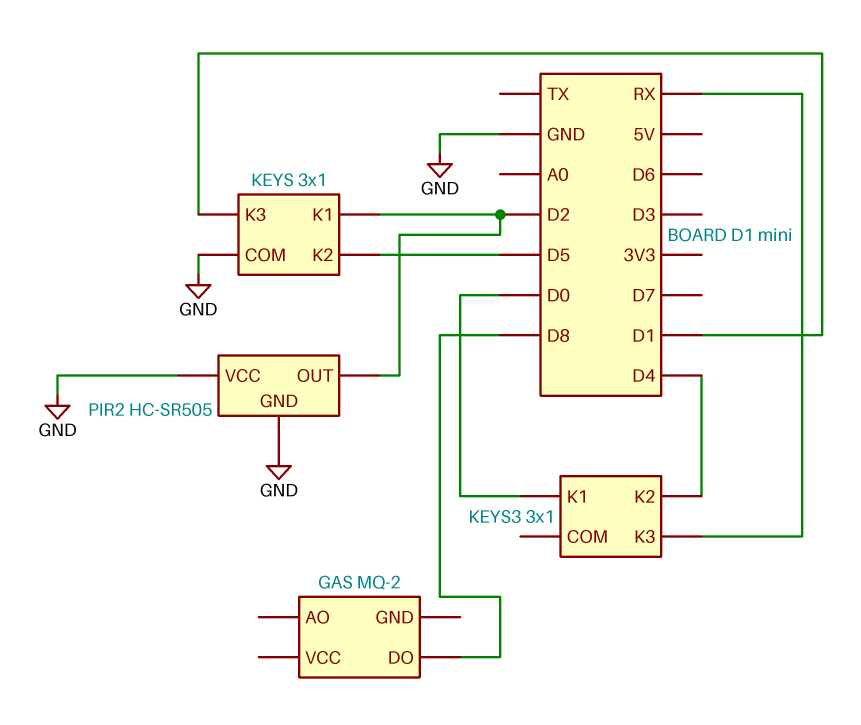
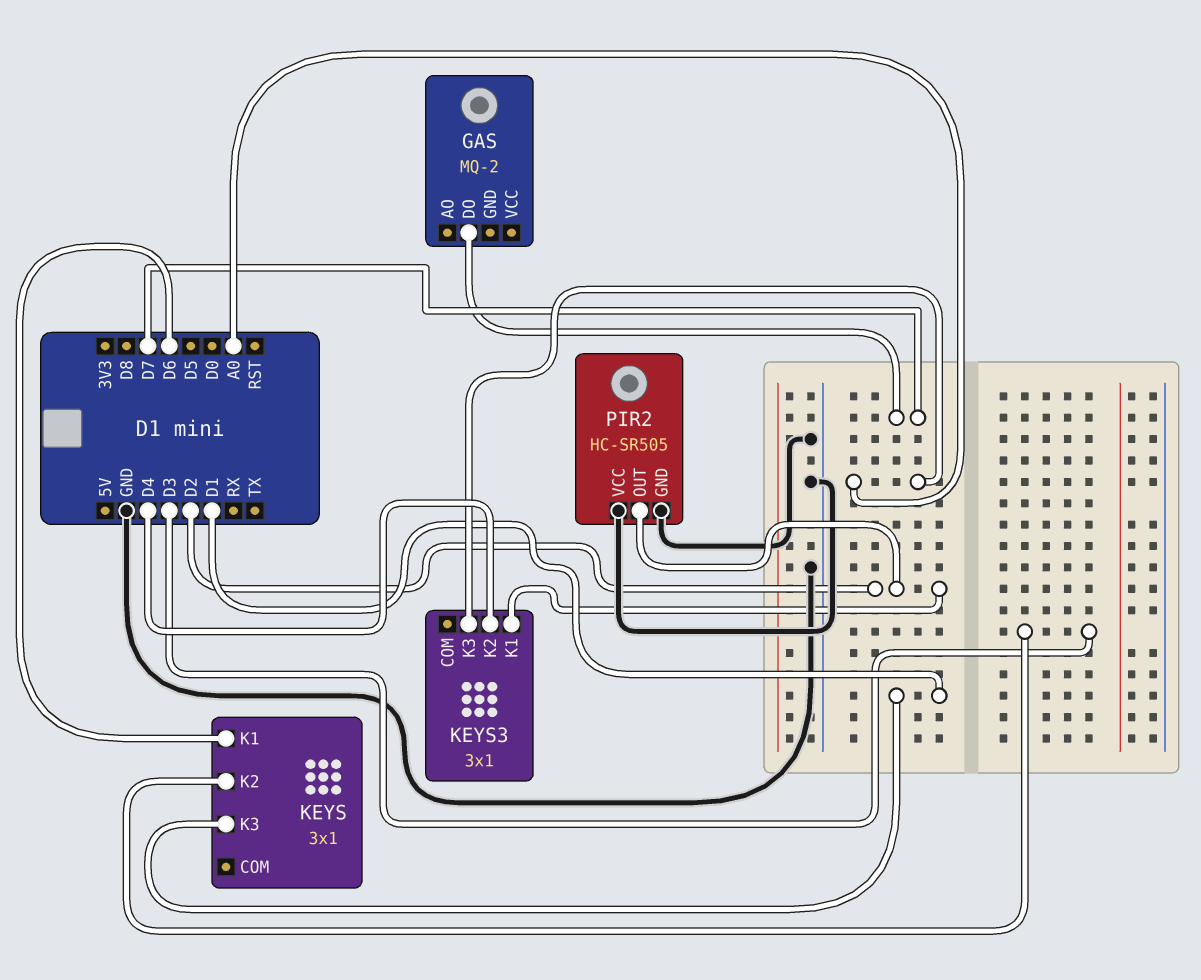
GAS pin DO: D8 -> D7
KEYS pin COM: GND -> none
KEYS pin K1: D2 -> D6
KEYS pin K2: D5 -> D3
KEYS3 pin K1: D0 -> D2
KEYS3 pin K3: RX -> A0

